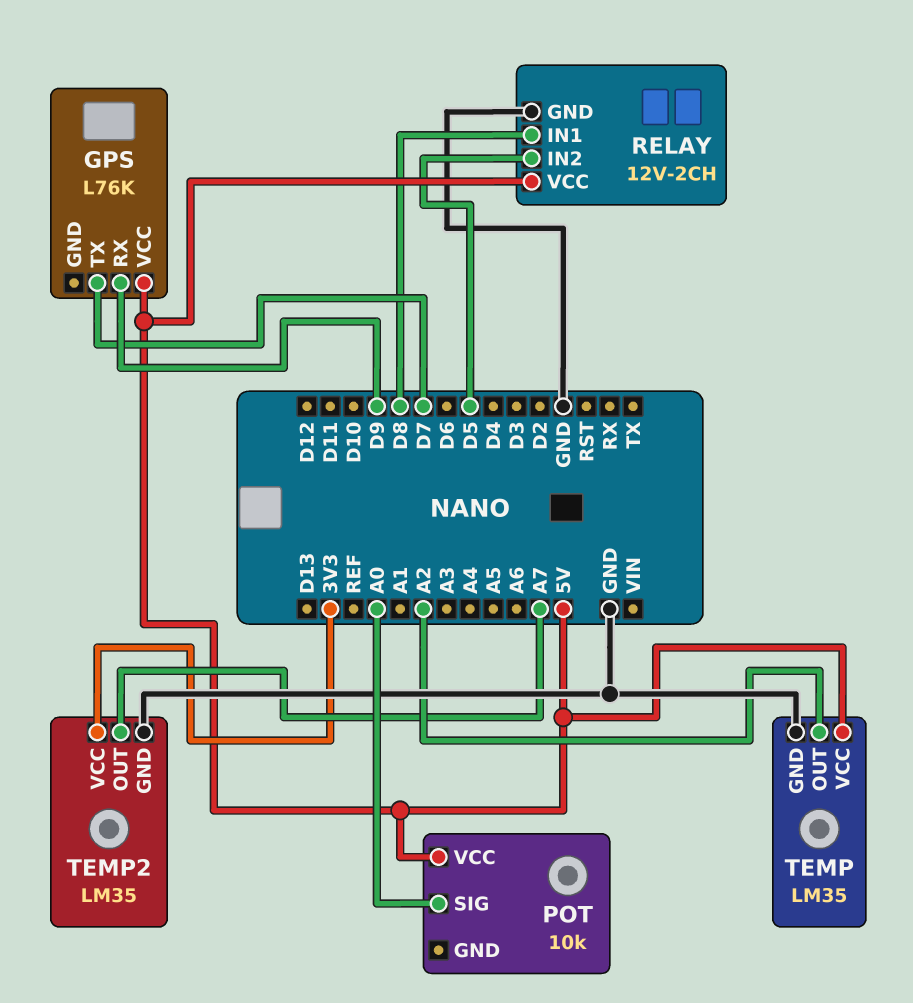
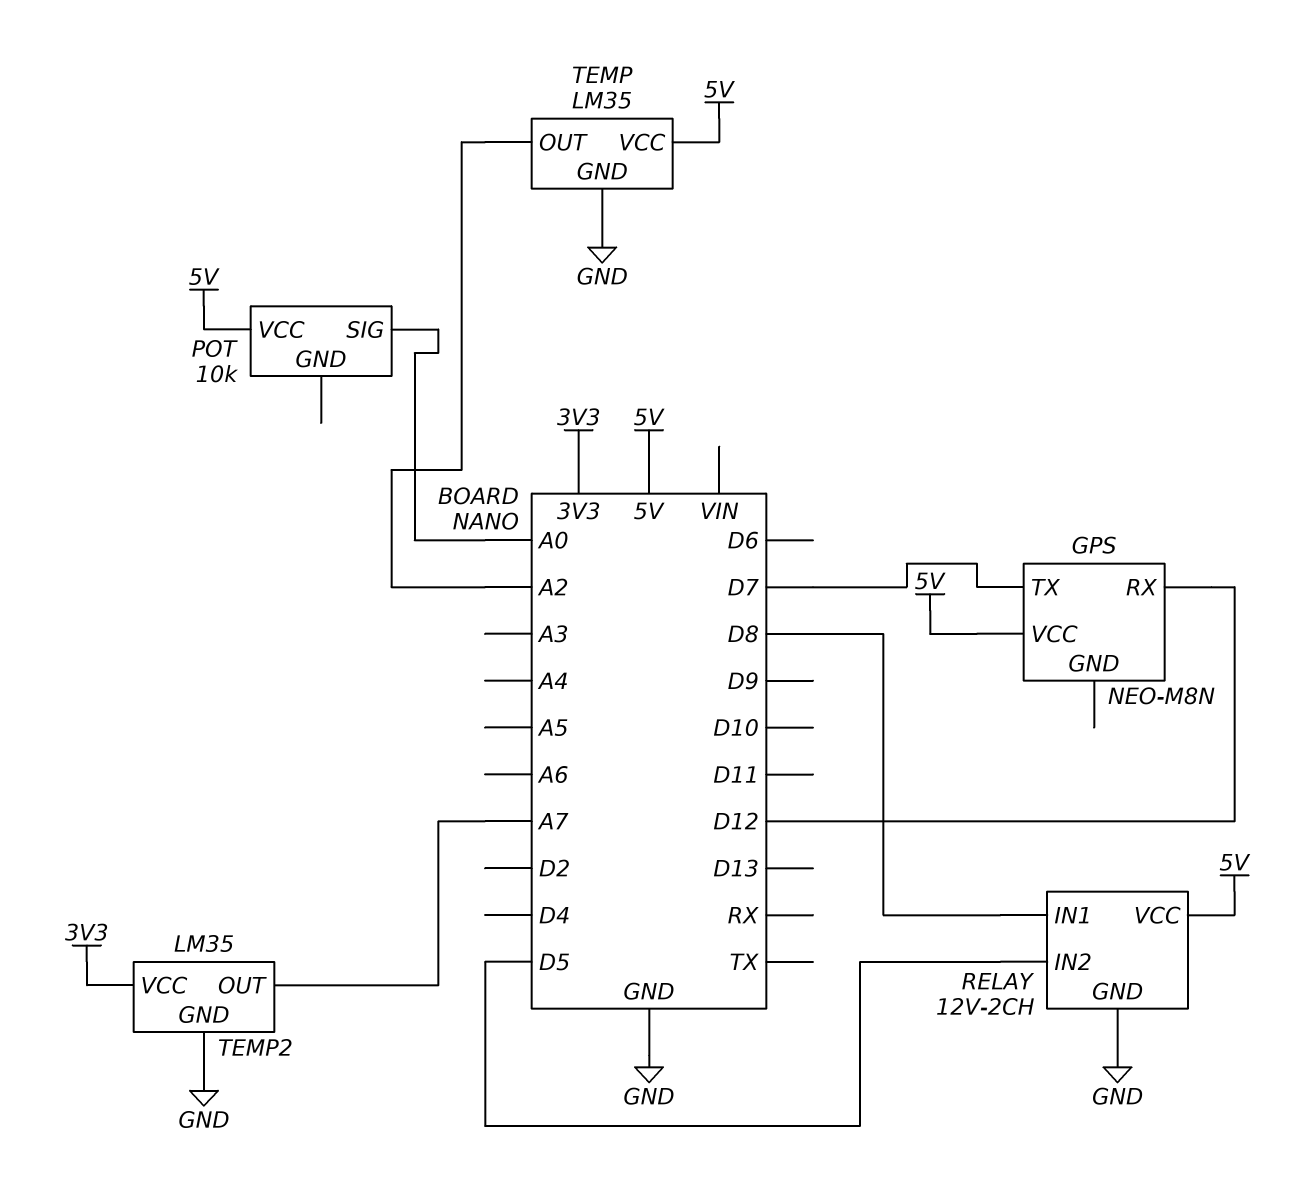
GPS: L76K -> NEO-M8N
GPS pin RX: D9 -> D12

